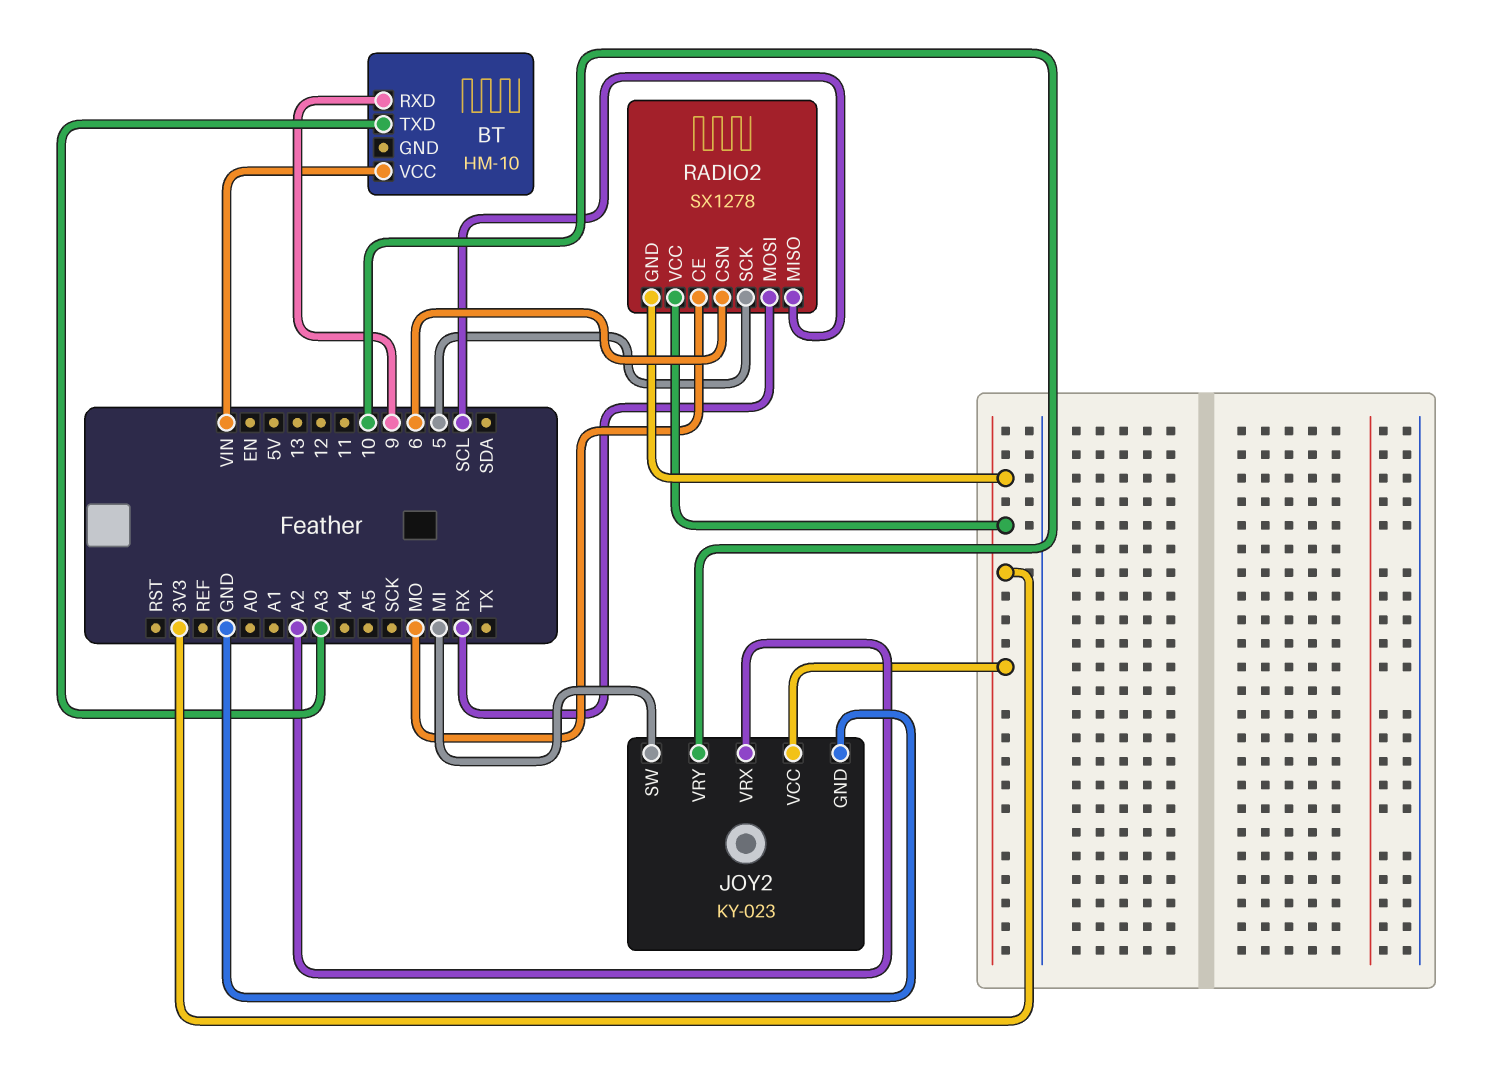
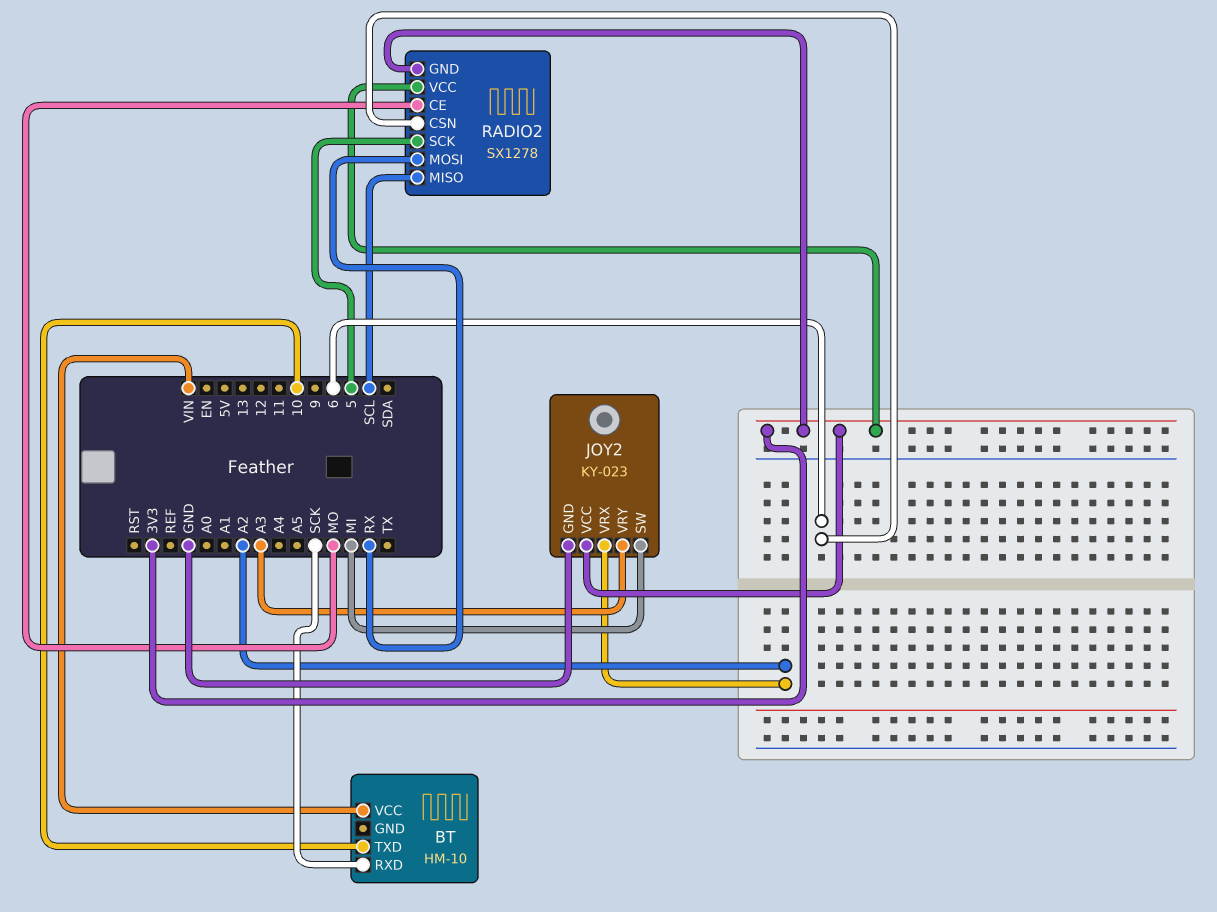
BT pin RXD: 9 -> SCK
BT pin TXD: A3 -> 10
JOY2 pin VRY: 10 -> A3

